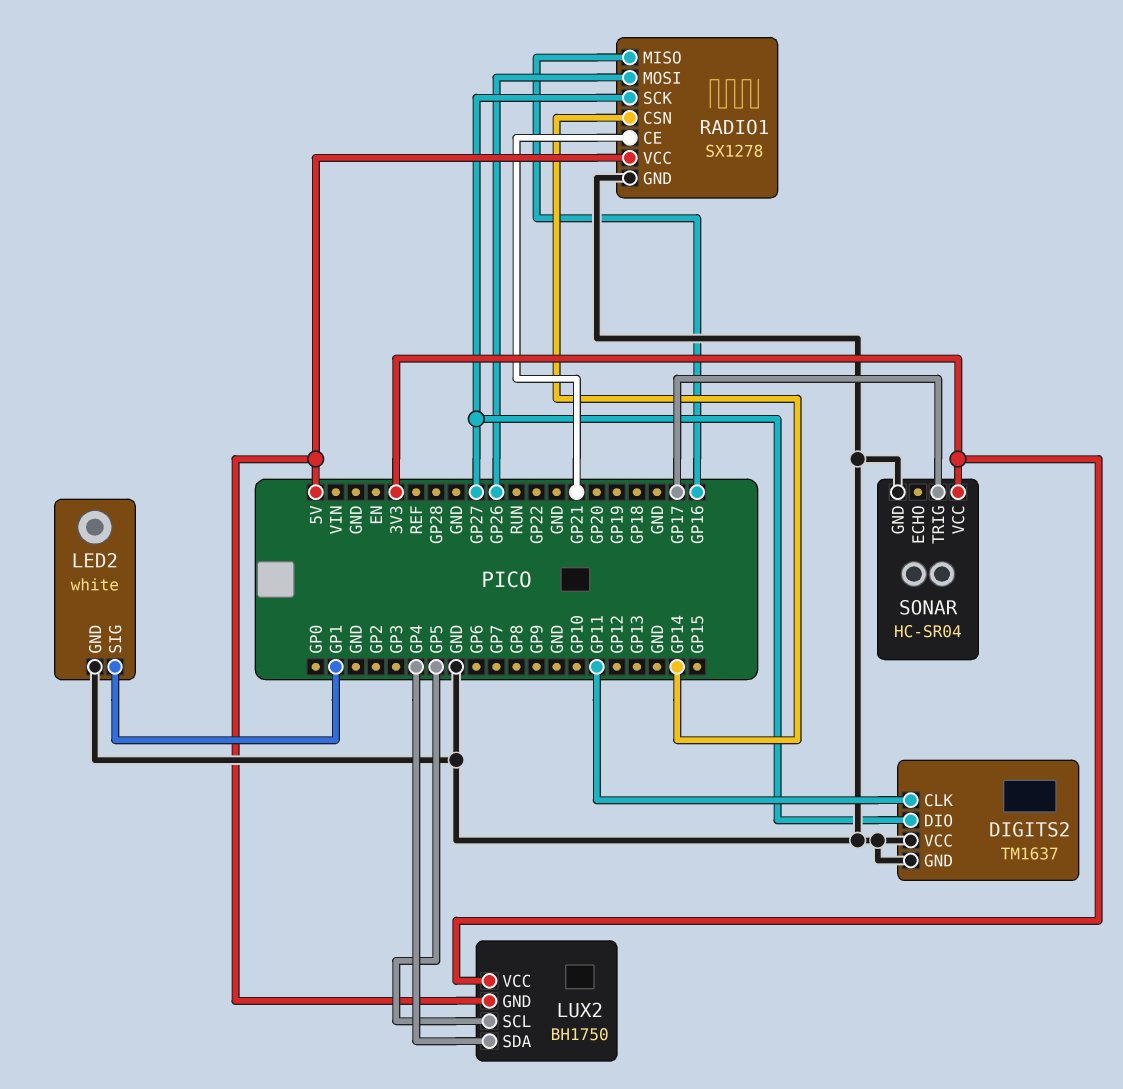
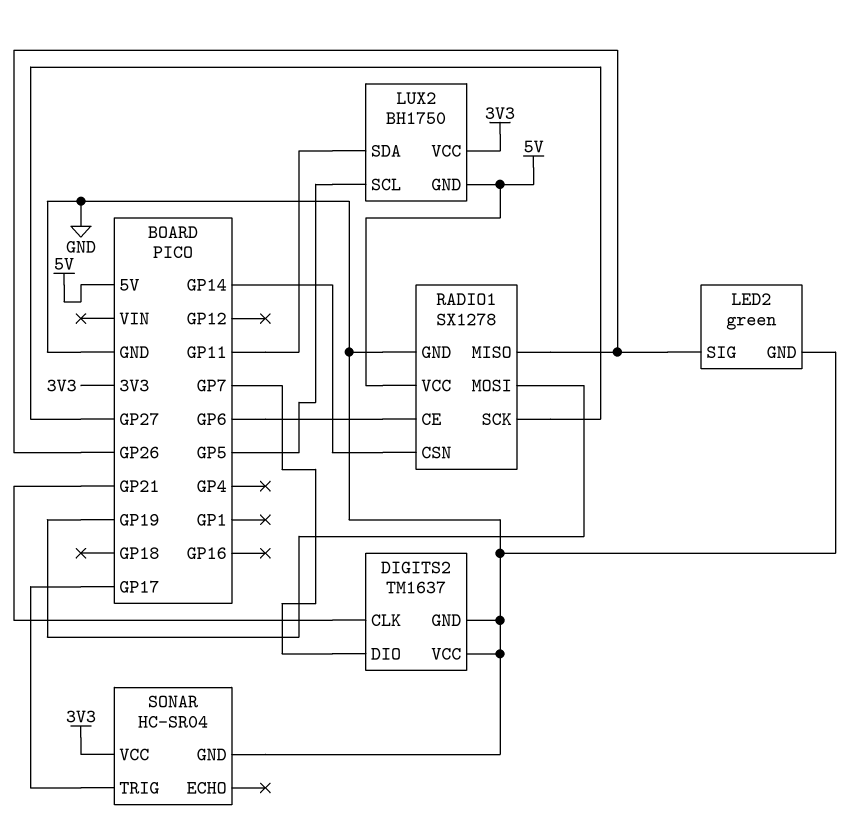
DIGITS2 pin CLK: GP11 -> GP21
DIGITS2 pin DIO: GP27 -> GP7
LED2: white -> green
LED2 pin SIG: GP1 -> GP26
LUX2 pin SDA: GP4 -> GP11
RADIO1 pin CE: GP21 -> GP6
RADIO1 pin MISO: GP16 -> GP26
RADIO1 pin MOSI: GP26 -> GP19

